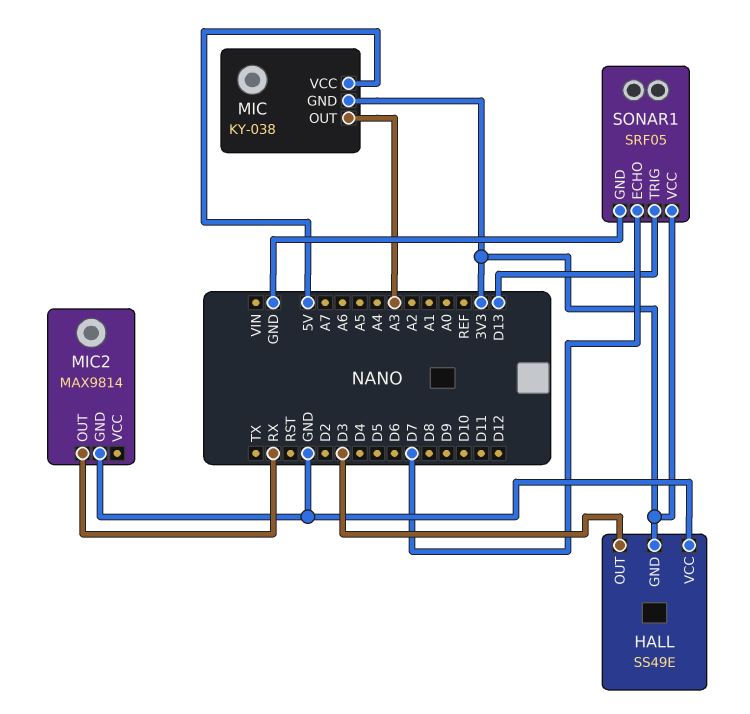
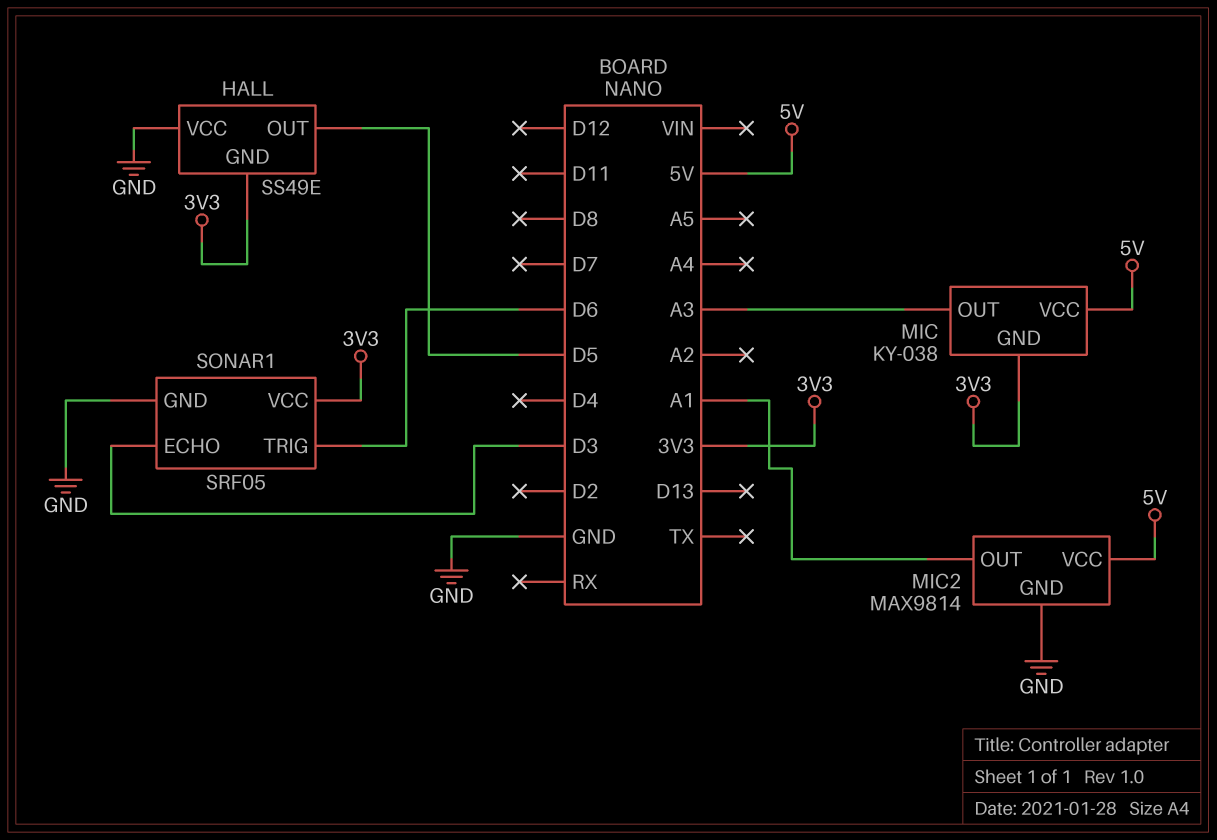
HALL pin OUT: D3 -> D5
MIC2 pin OUT: RX -> A1
MIC2 pin VCC: none -> 5V
SONAR1 pin ECHO: D7 -> D3
SONAR1 pin TRIG: D13 -> D6

